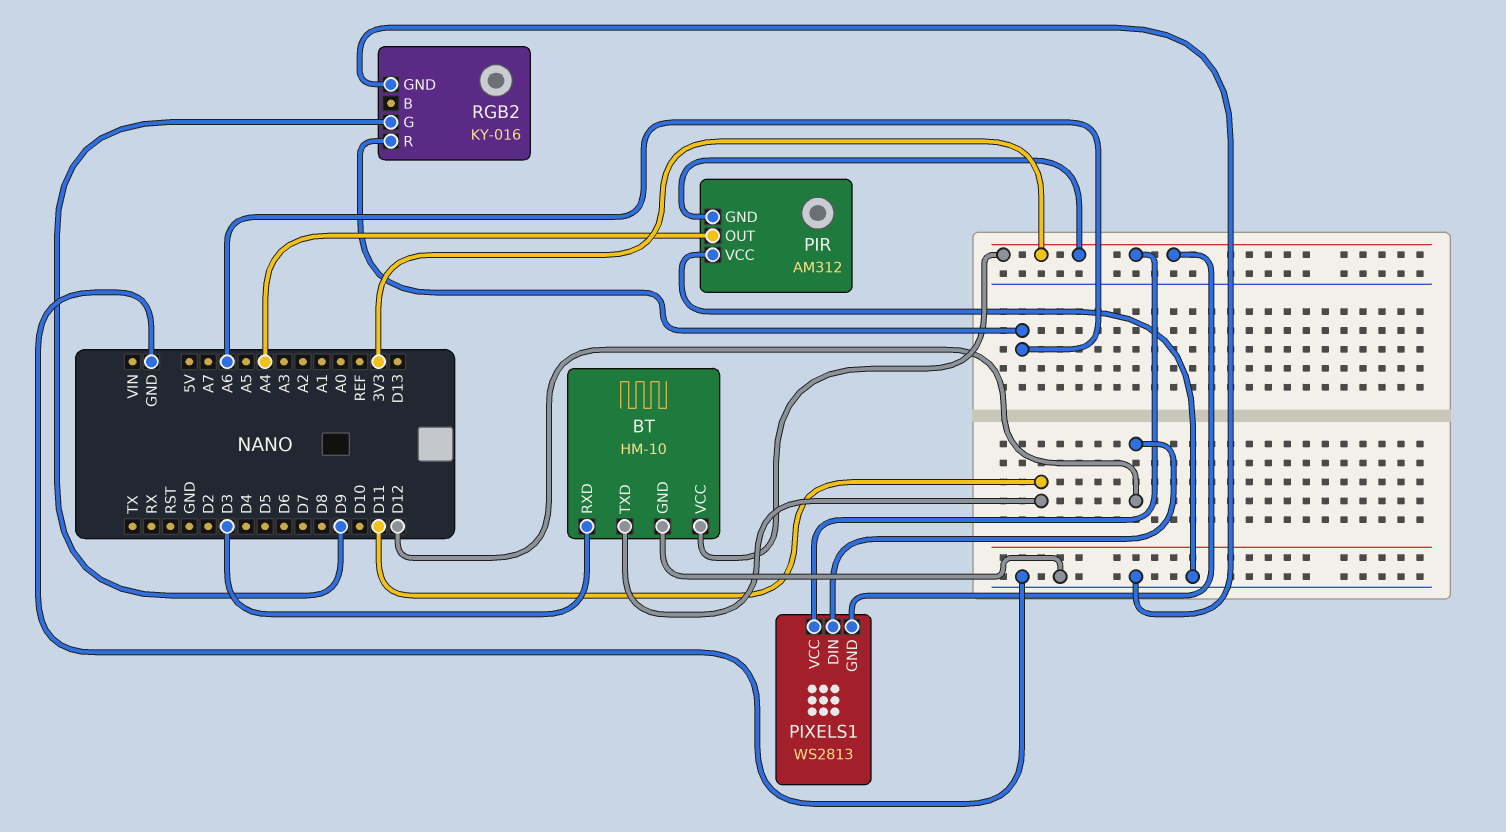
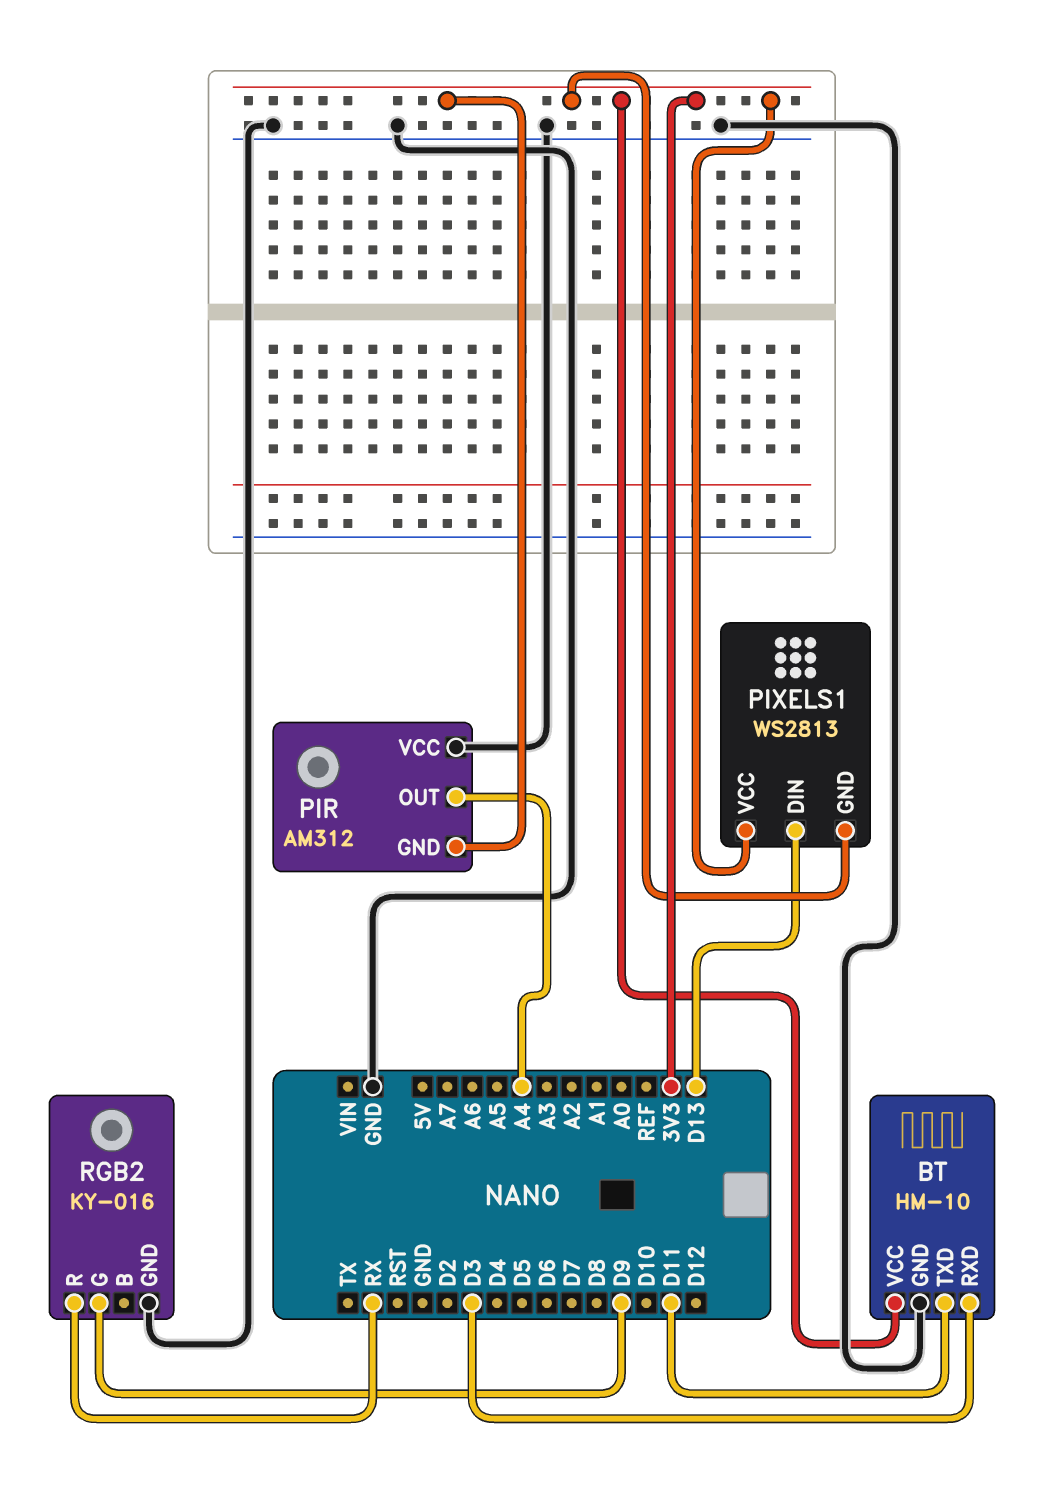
PIXELS1 pin DIN: D12 -> D13
RGB2 pin R: A6 -> RX

